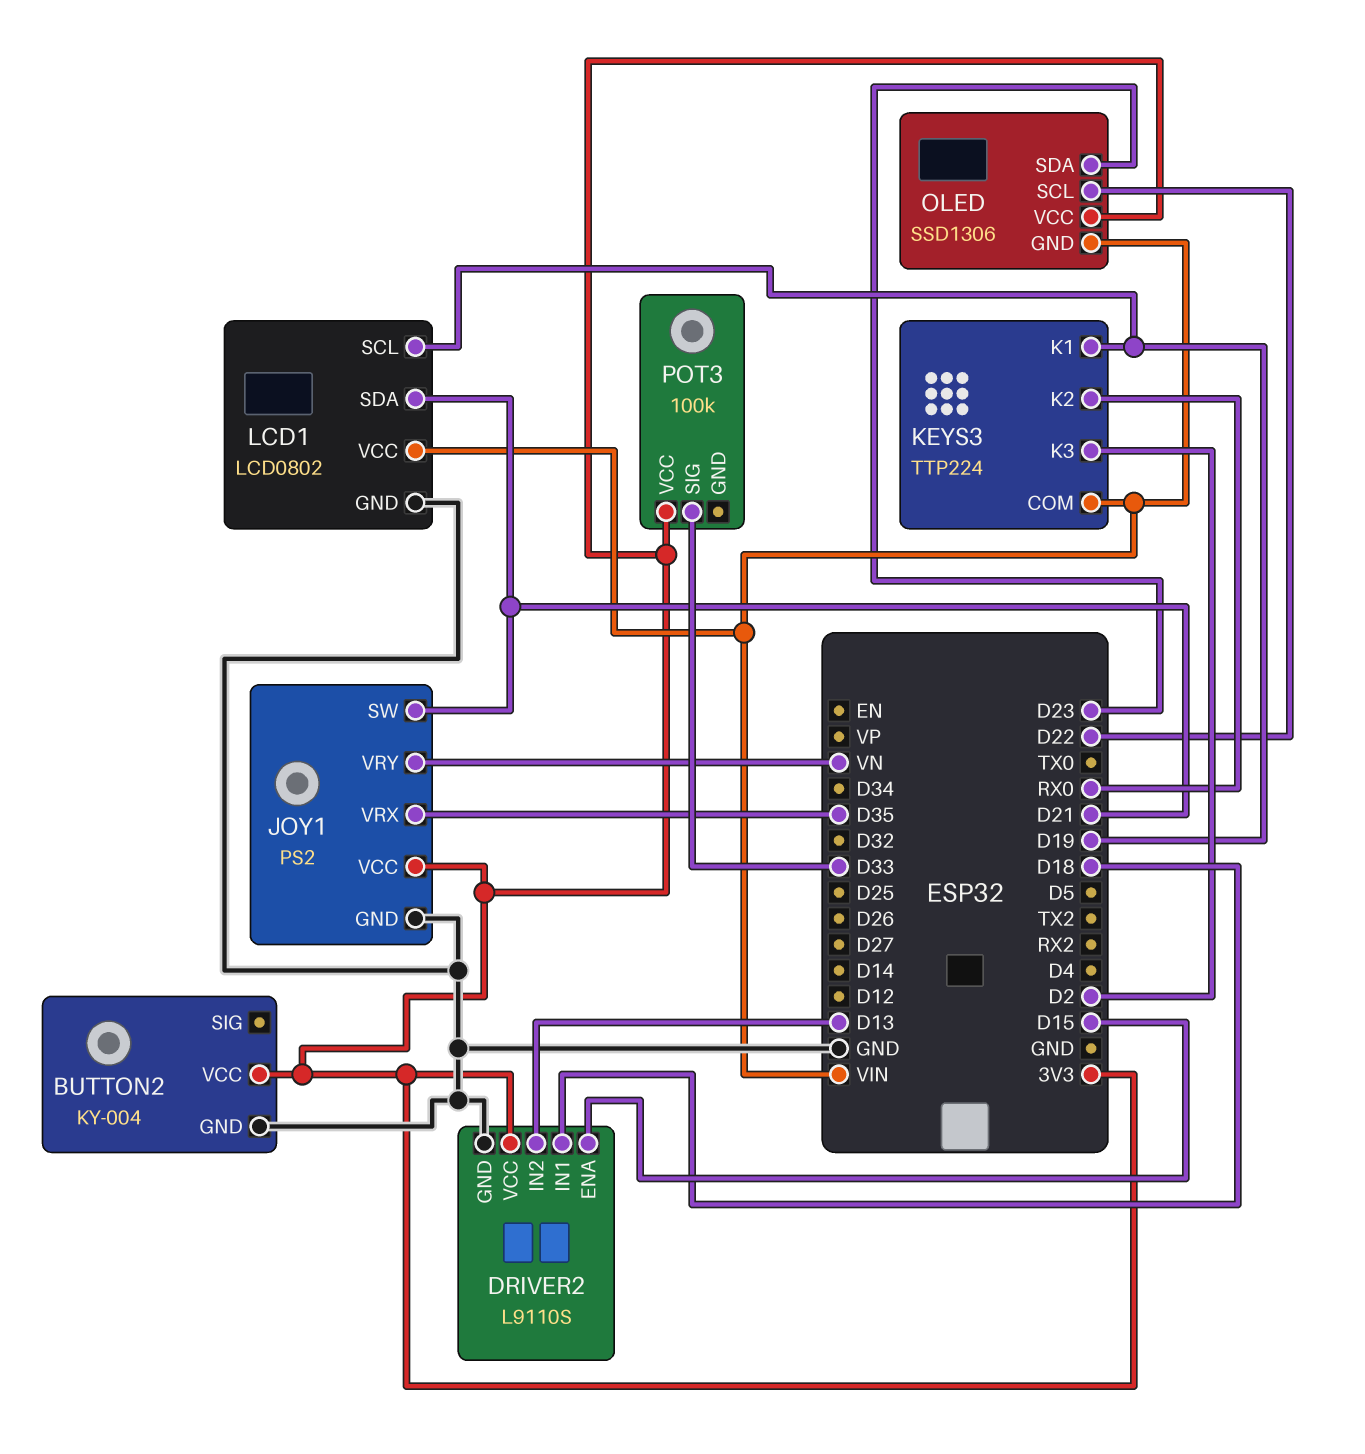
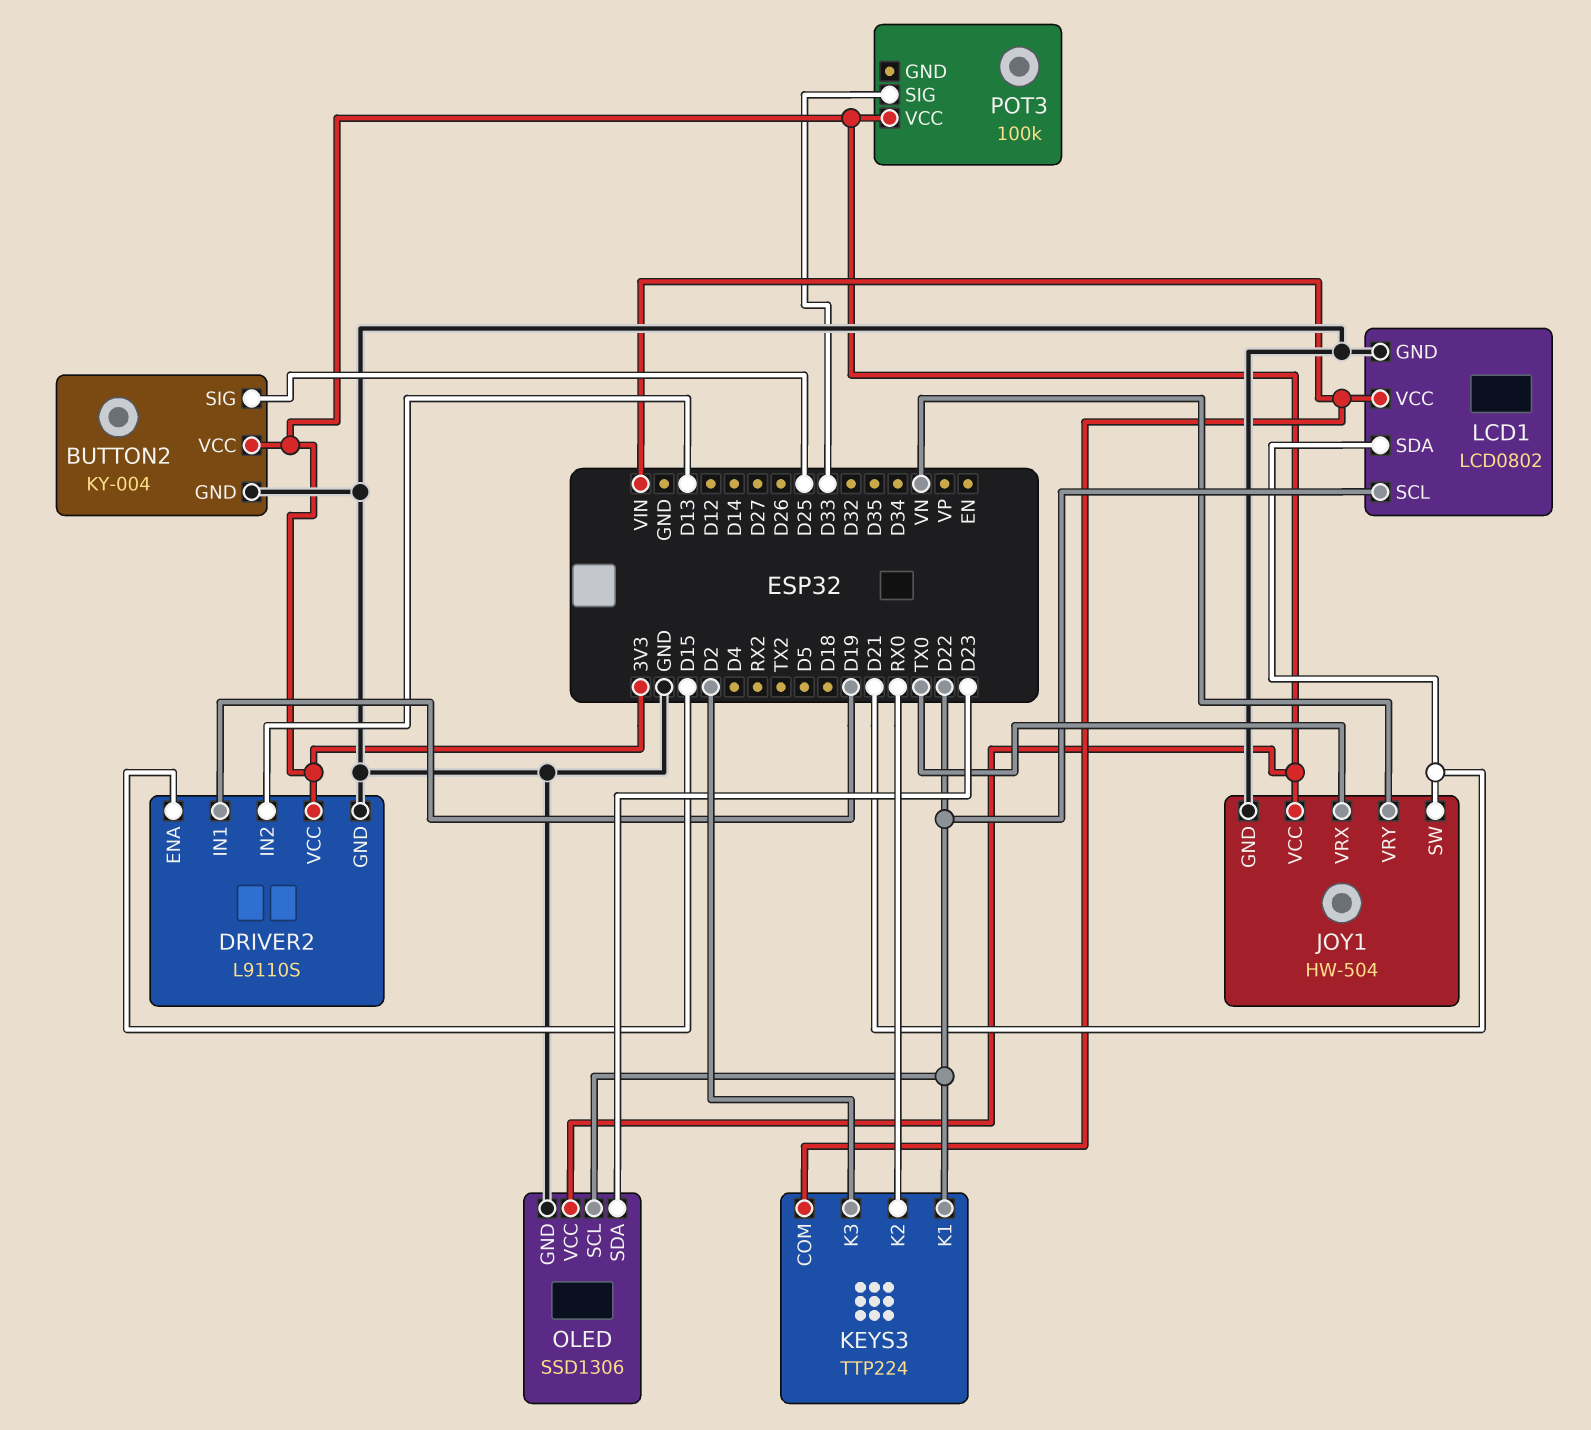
BUTTON2 pin SIG: none -> D25
DRIVER2 pin IN1: D18 -> D19
JOY1: PS2 -> HW-504
JOY1 pin VRX: D35 -> TX0
KEYS3 pin K1: D19 -> D22
LCD1 pin SCL: D19 -> D22
OLED pin GND: VIN -> GND

